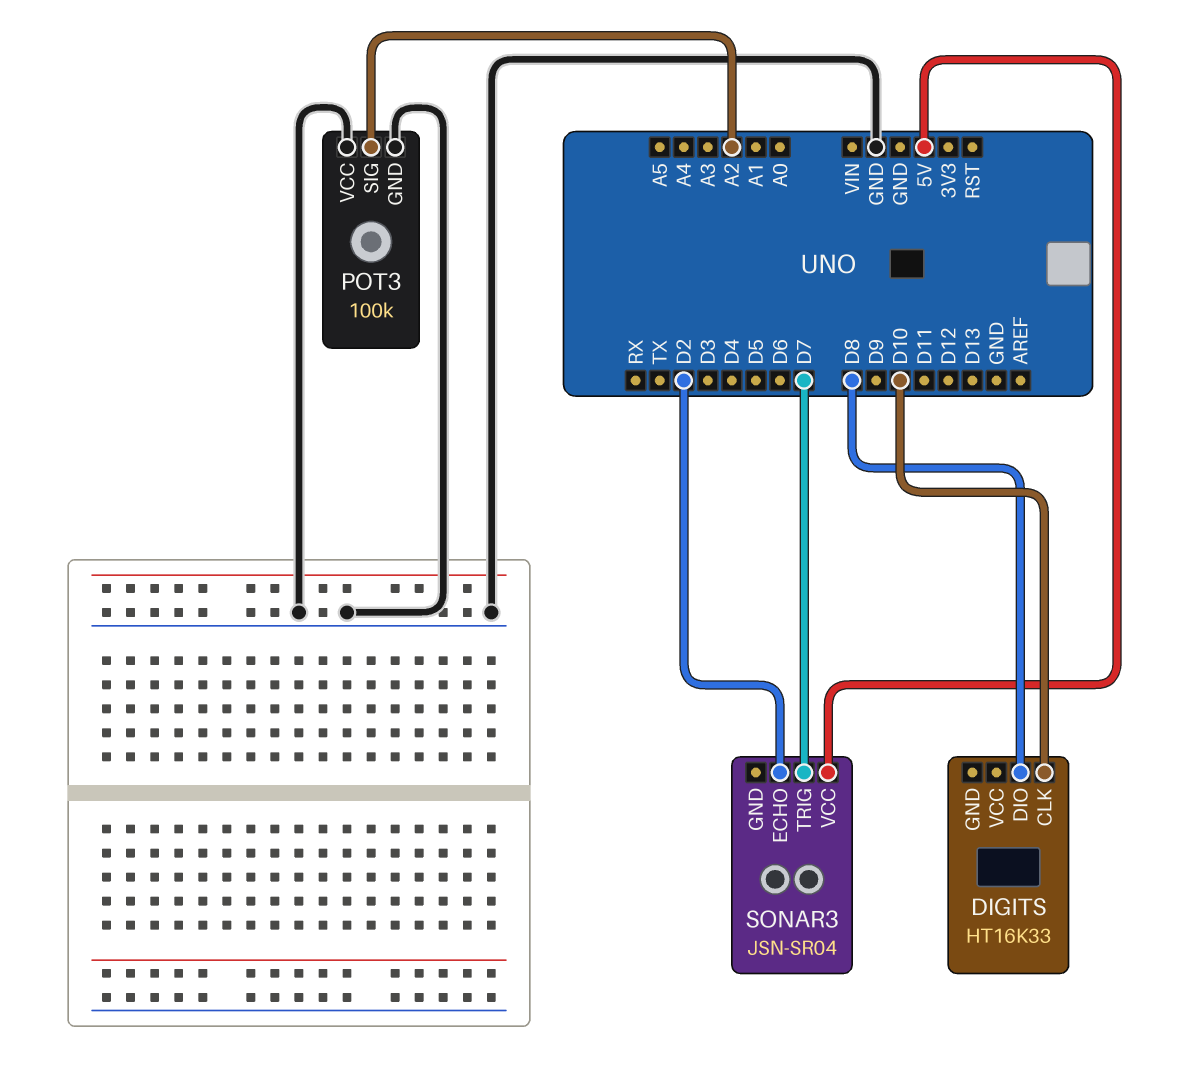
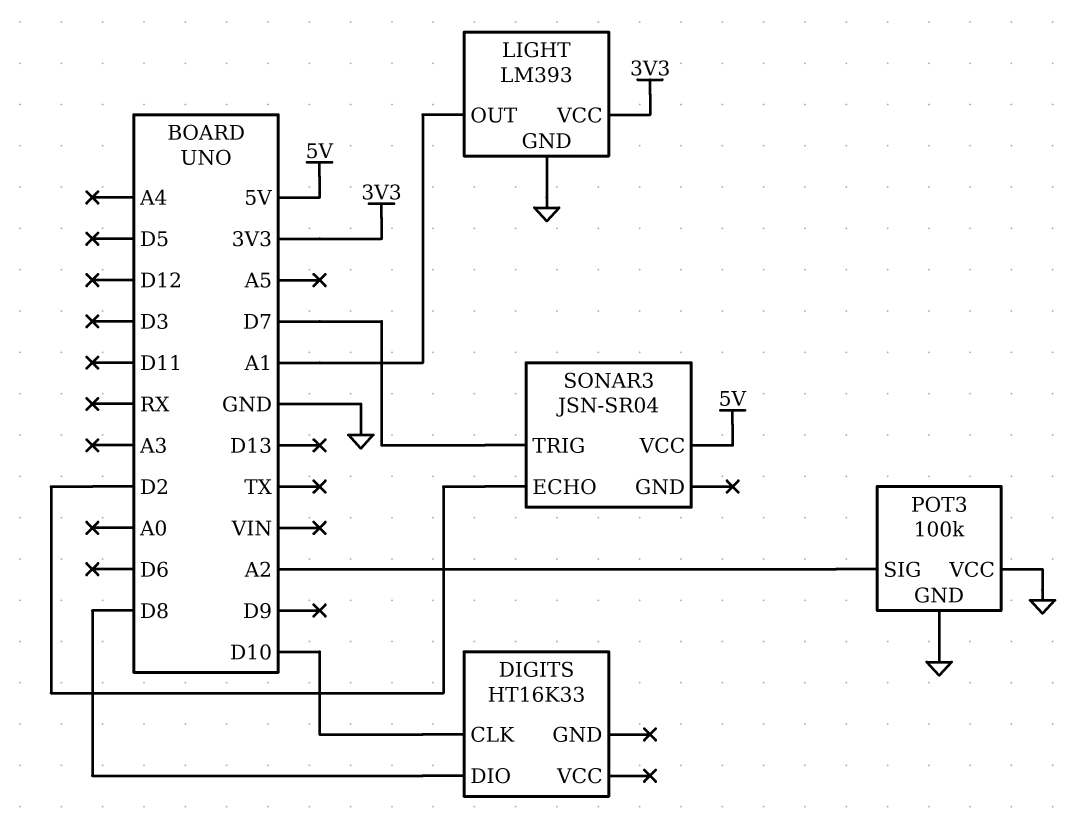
LIGHT: none -> LM393
LIGHT pin GND: none -> GND
LIGHT pin OUT: none -> A1
LIGHT pin VCC: none -> 3V3

